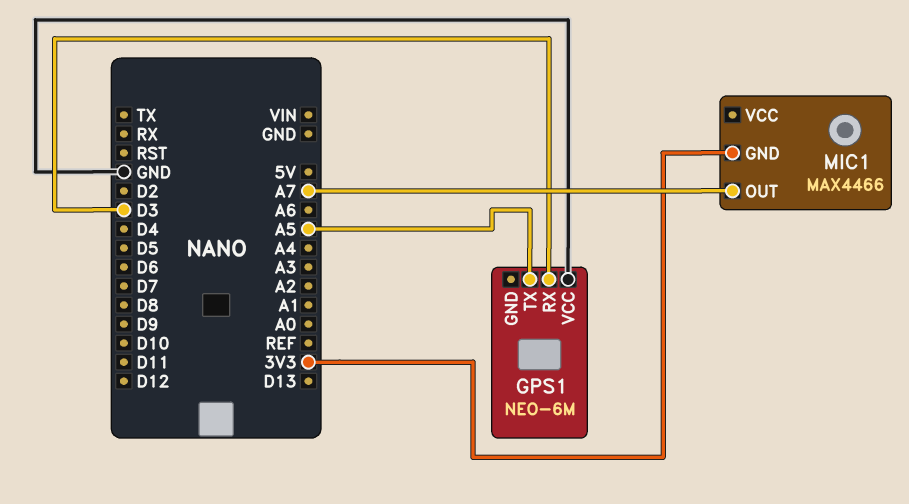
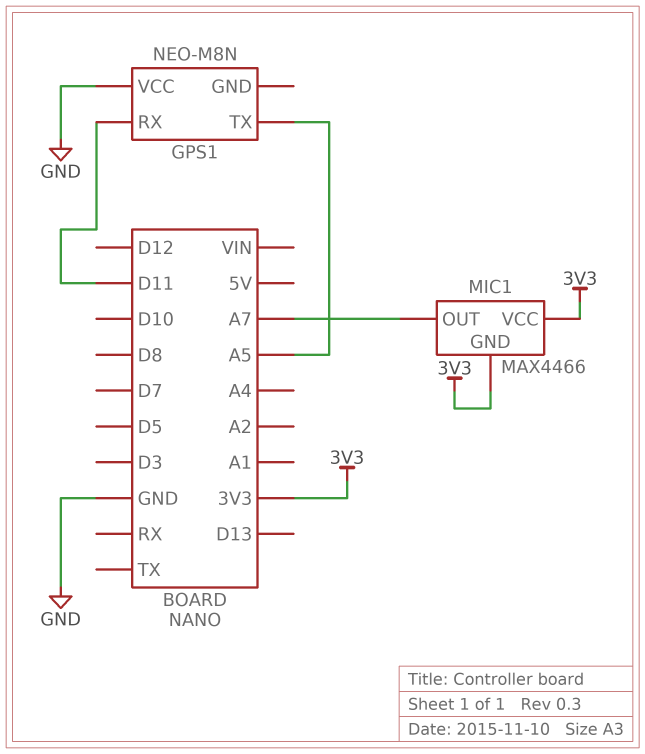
GPS1: NEO-6M -> NEO-M8N
GPS1 pin RX: D3 -> D11
MIC1 pin VCC: none -> 3V3

